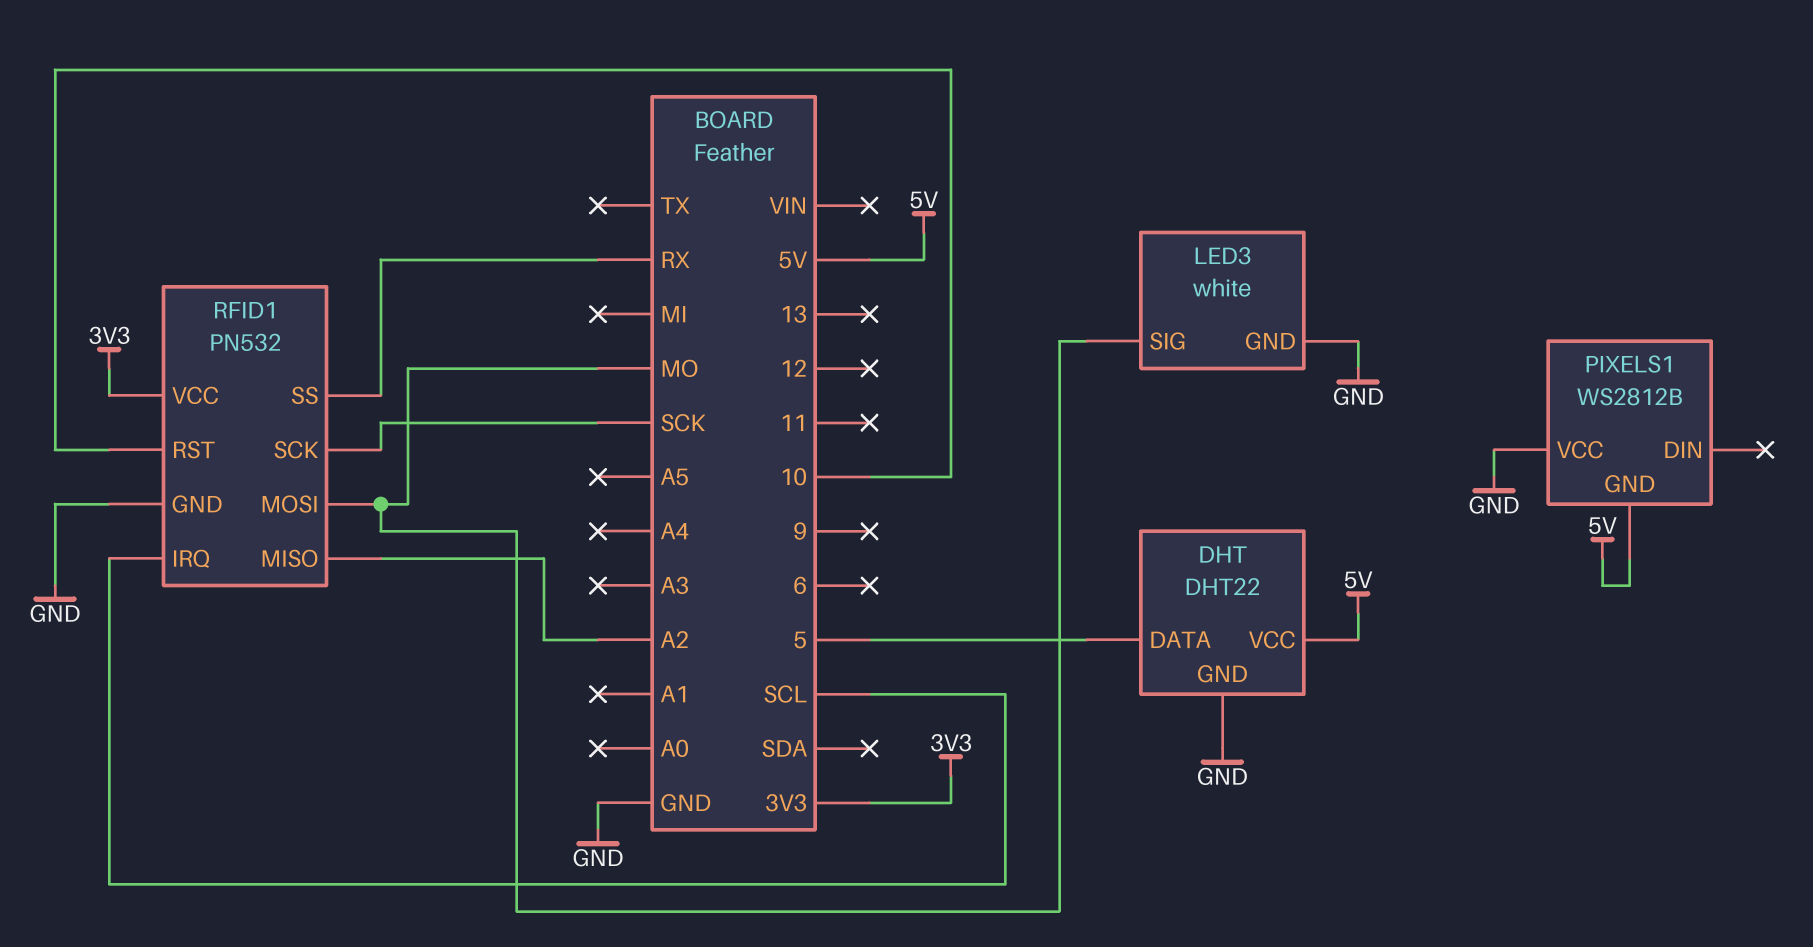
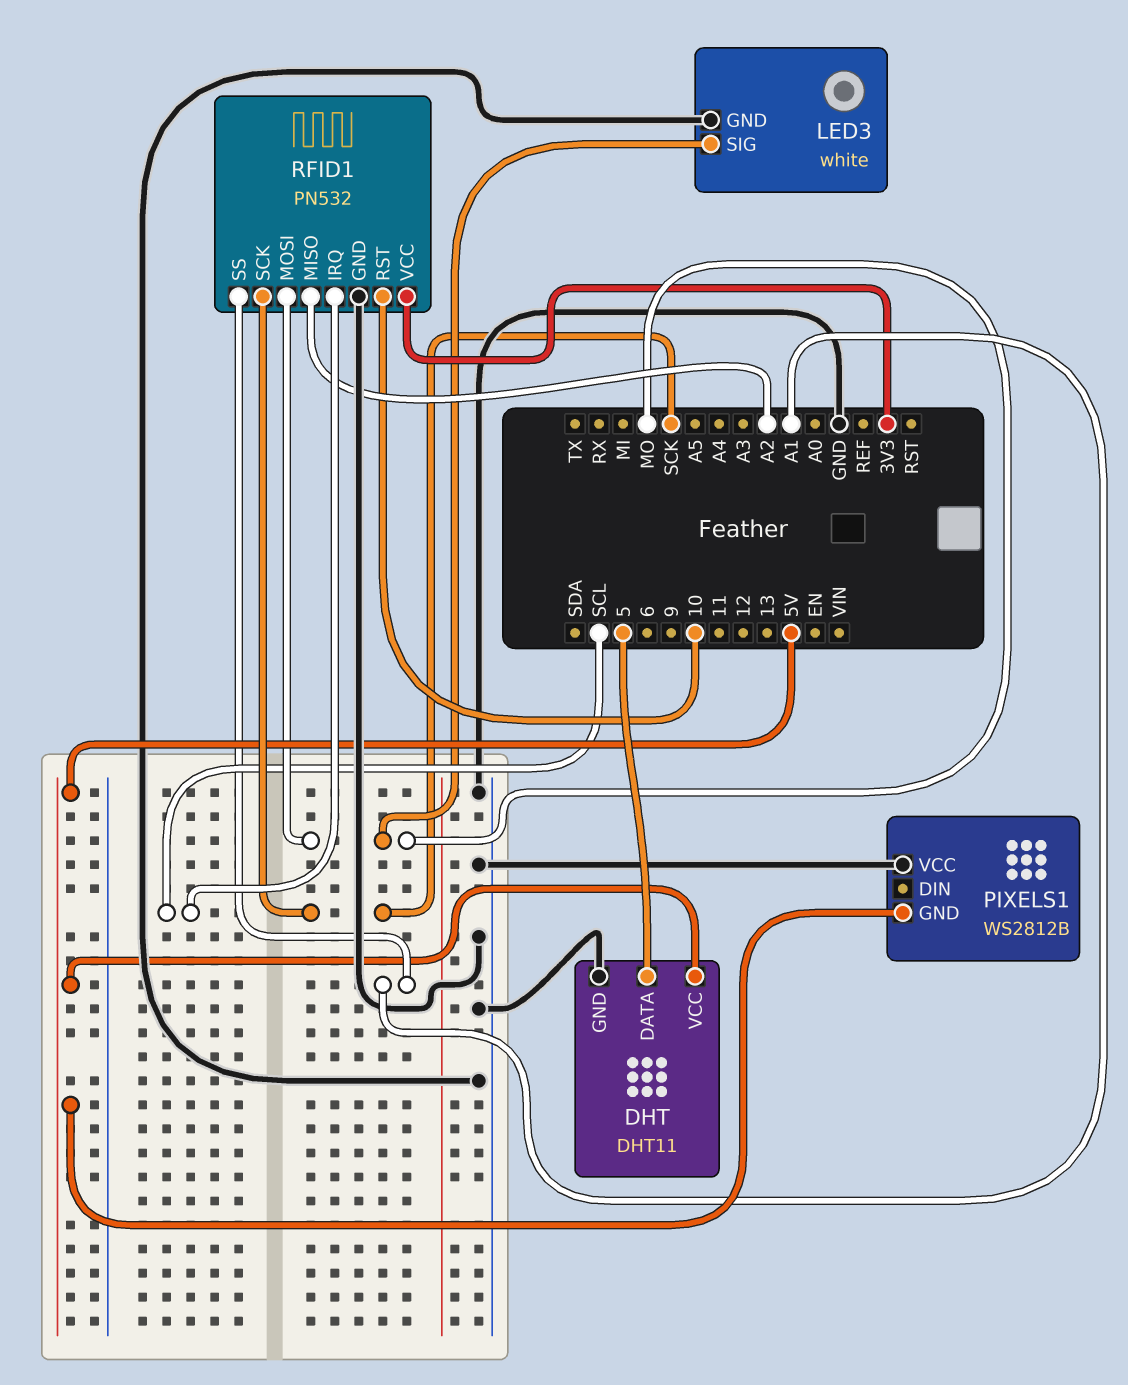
DHT: DHT22 -> DHT11
RFID1 pin SS: RX -> A1

